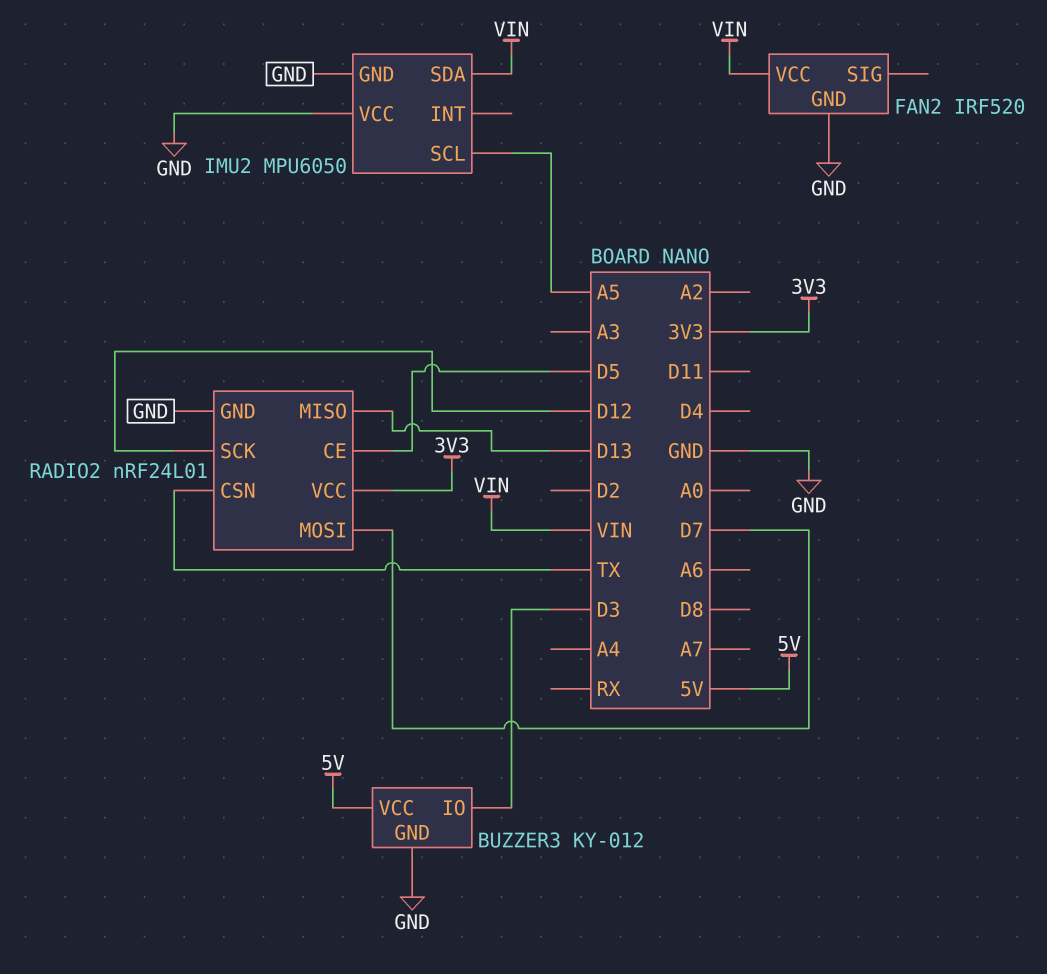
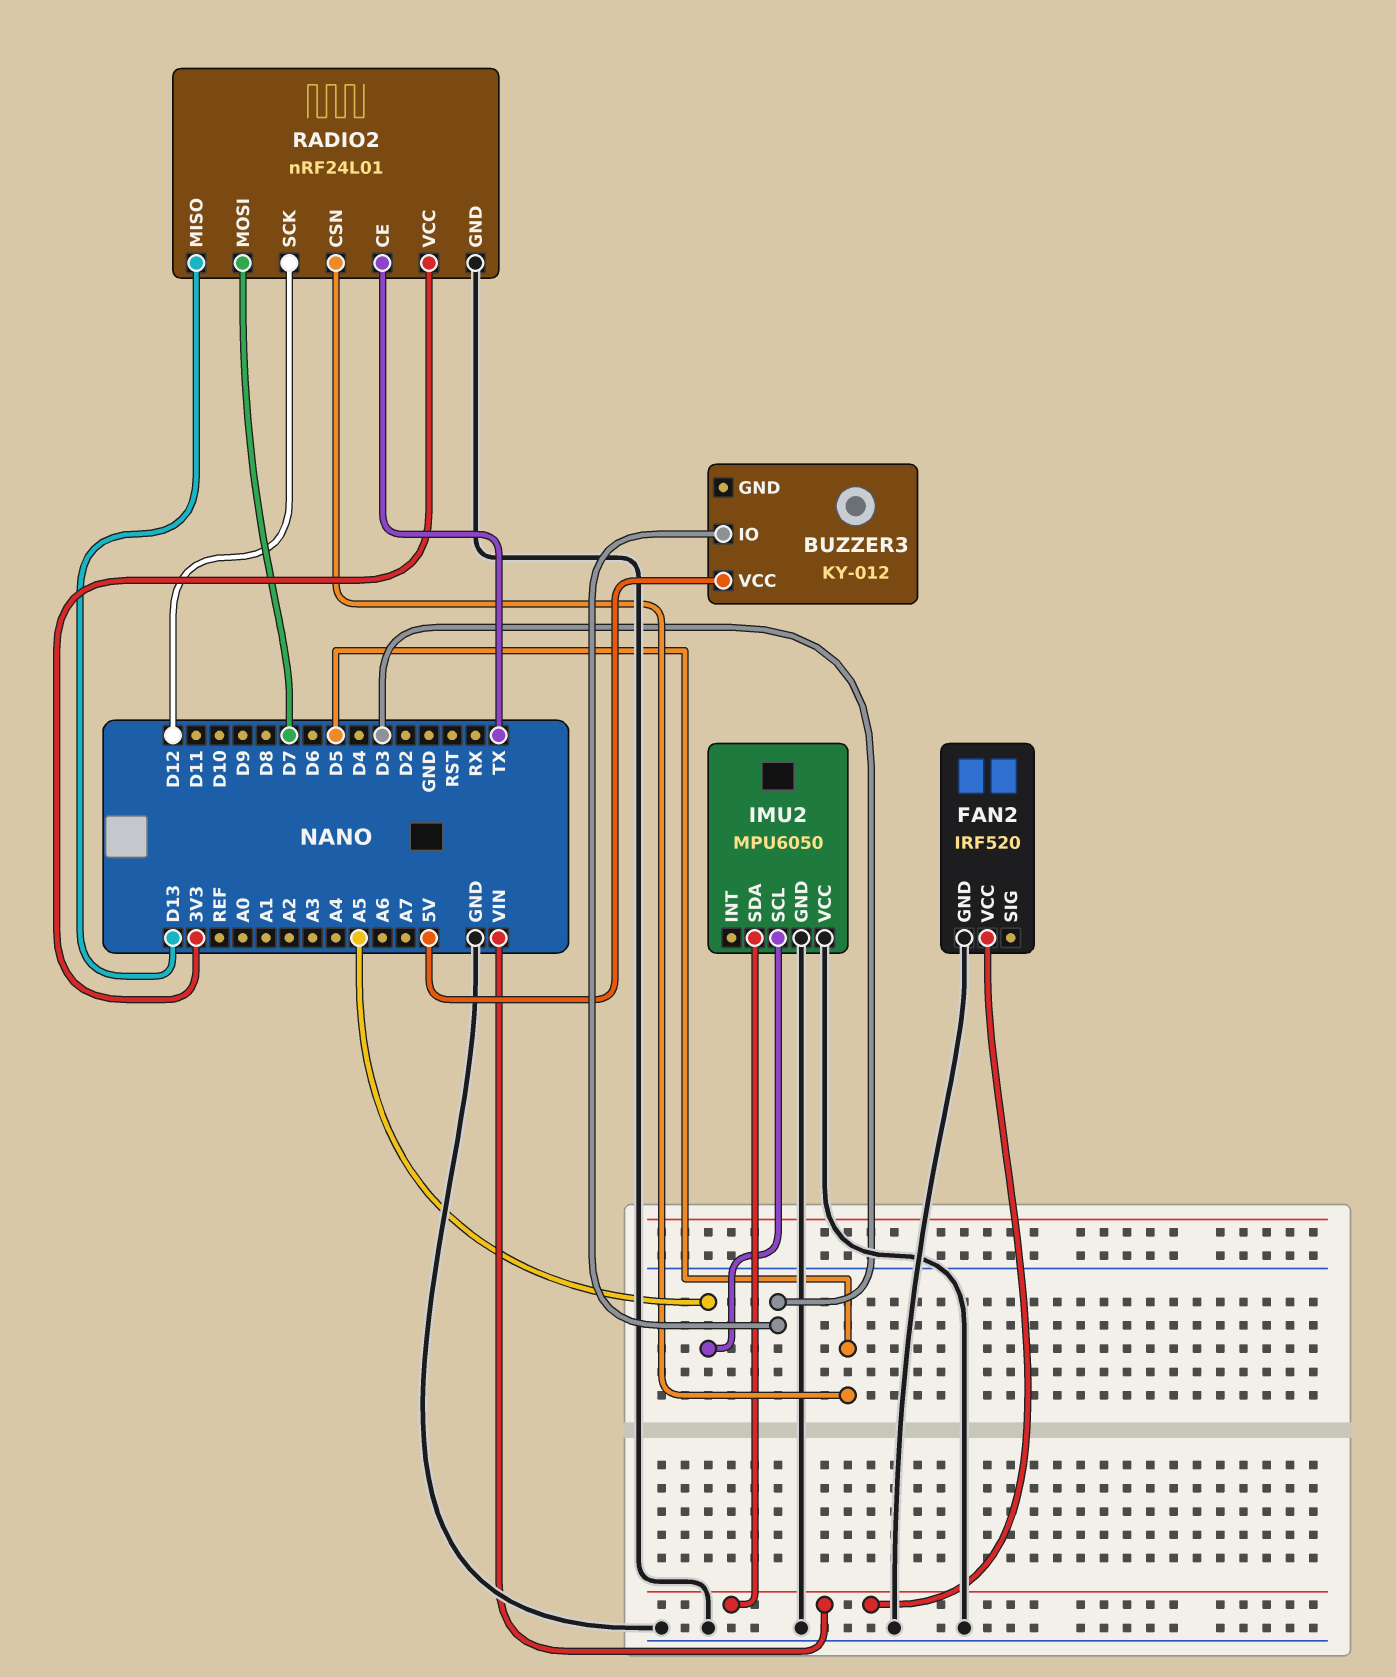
BUZZER3 pin GND: GND -> none
RADIO2 pin CE: D5 -> TX
RADIO2 pin CSN: TX -> D5

